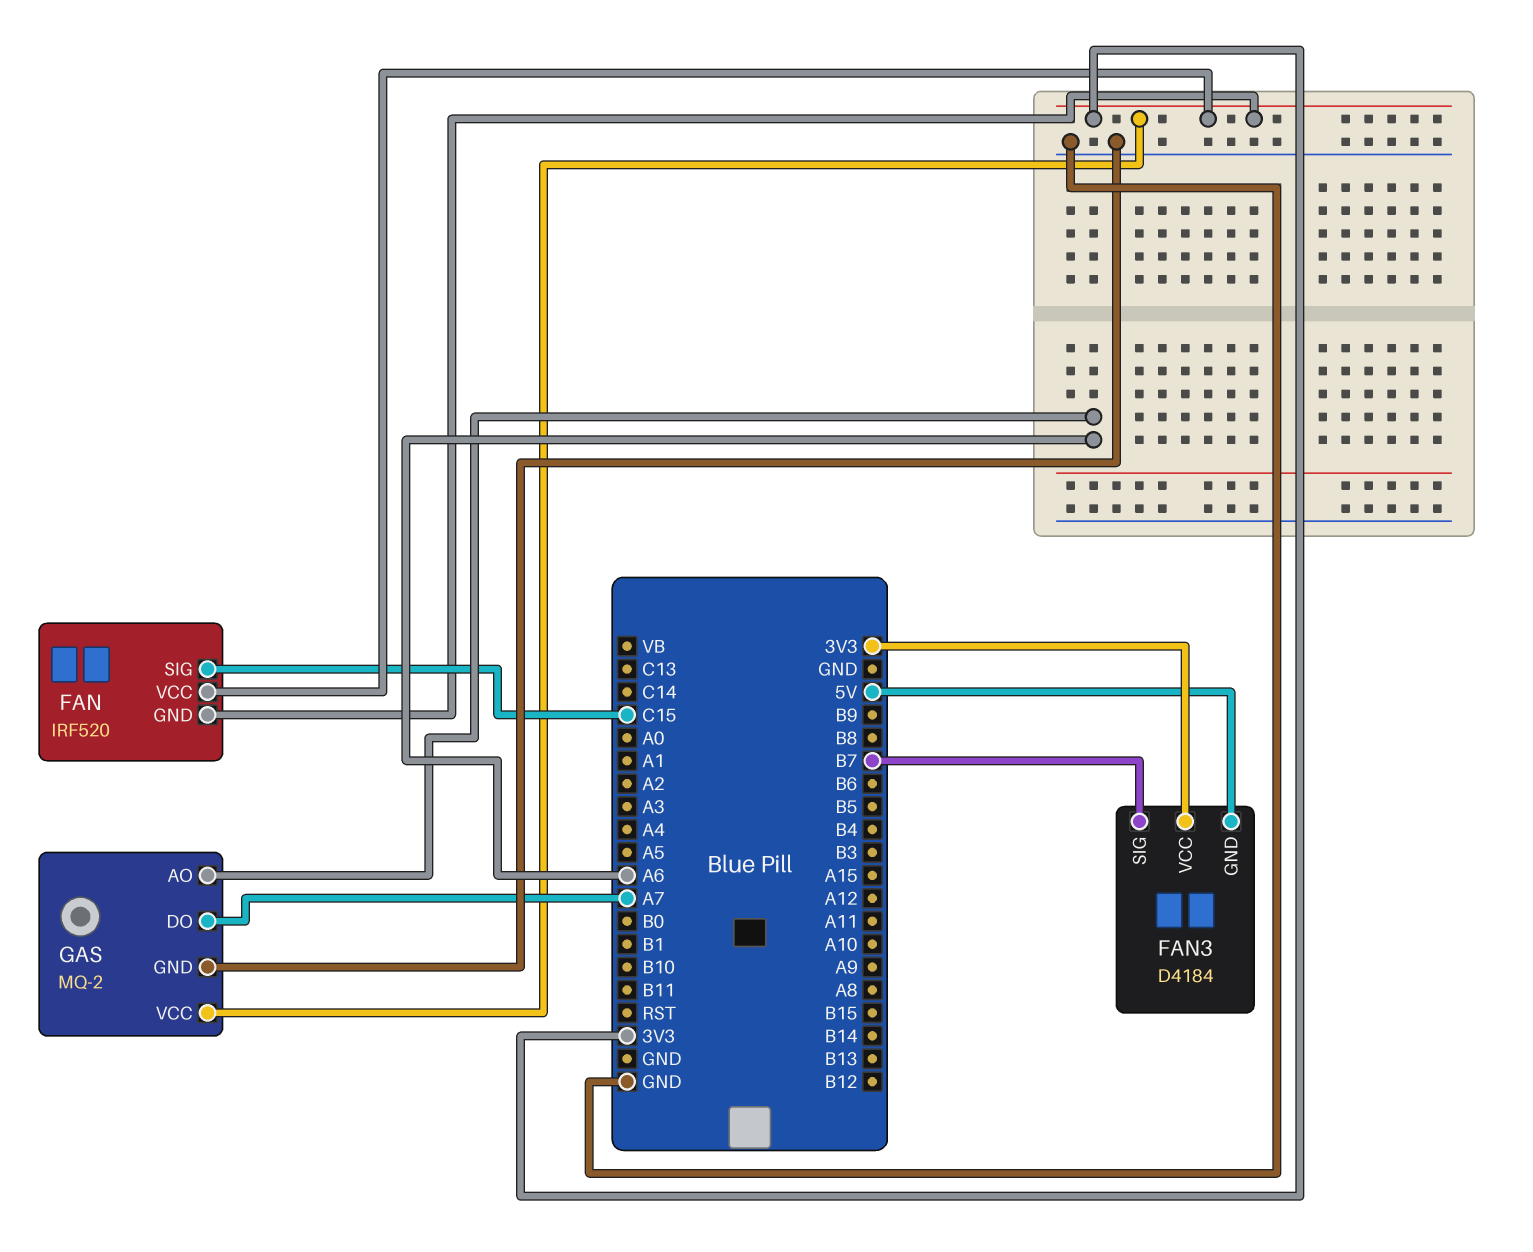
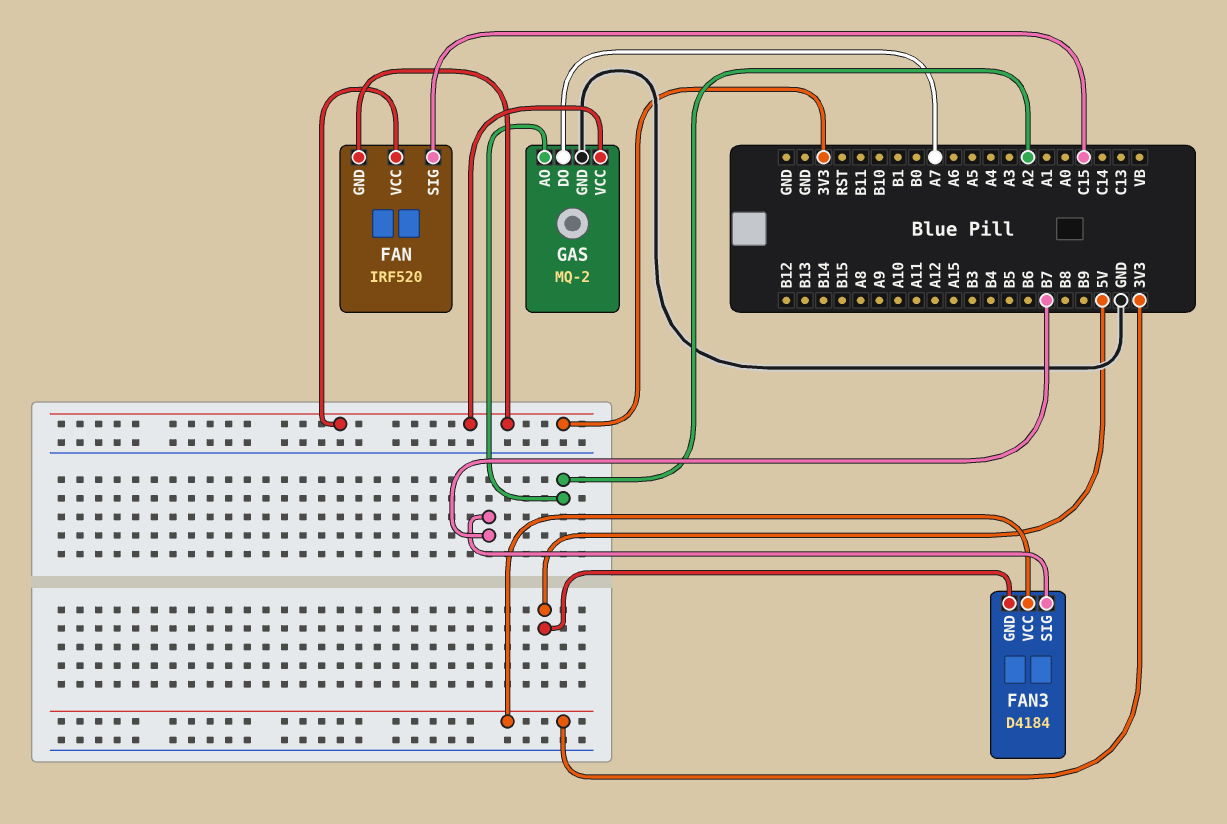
GAS pin AO: A6 -> A2

